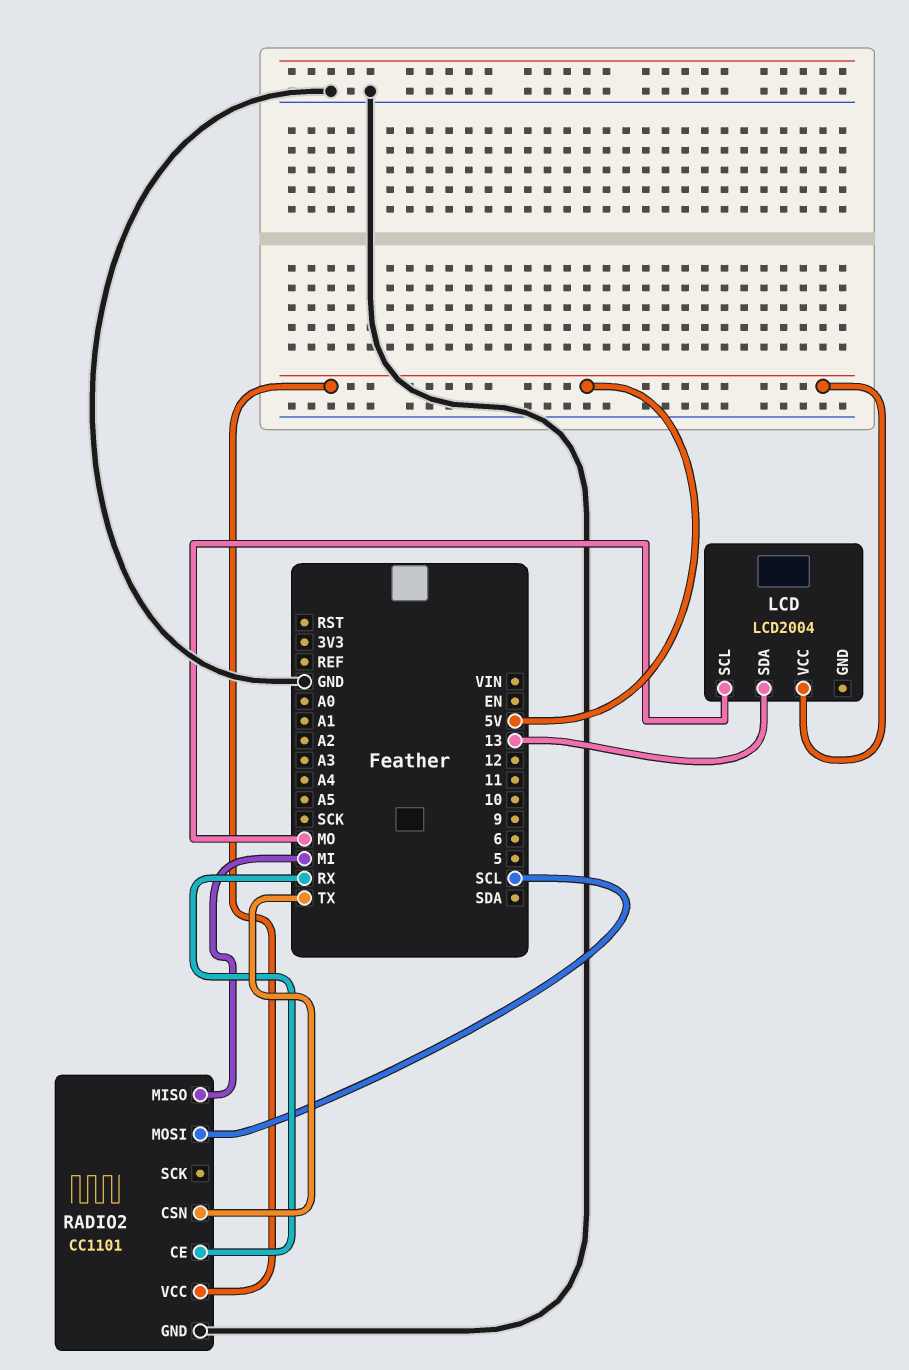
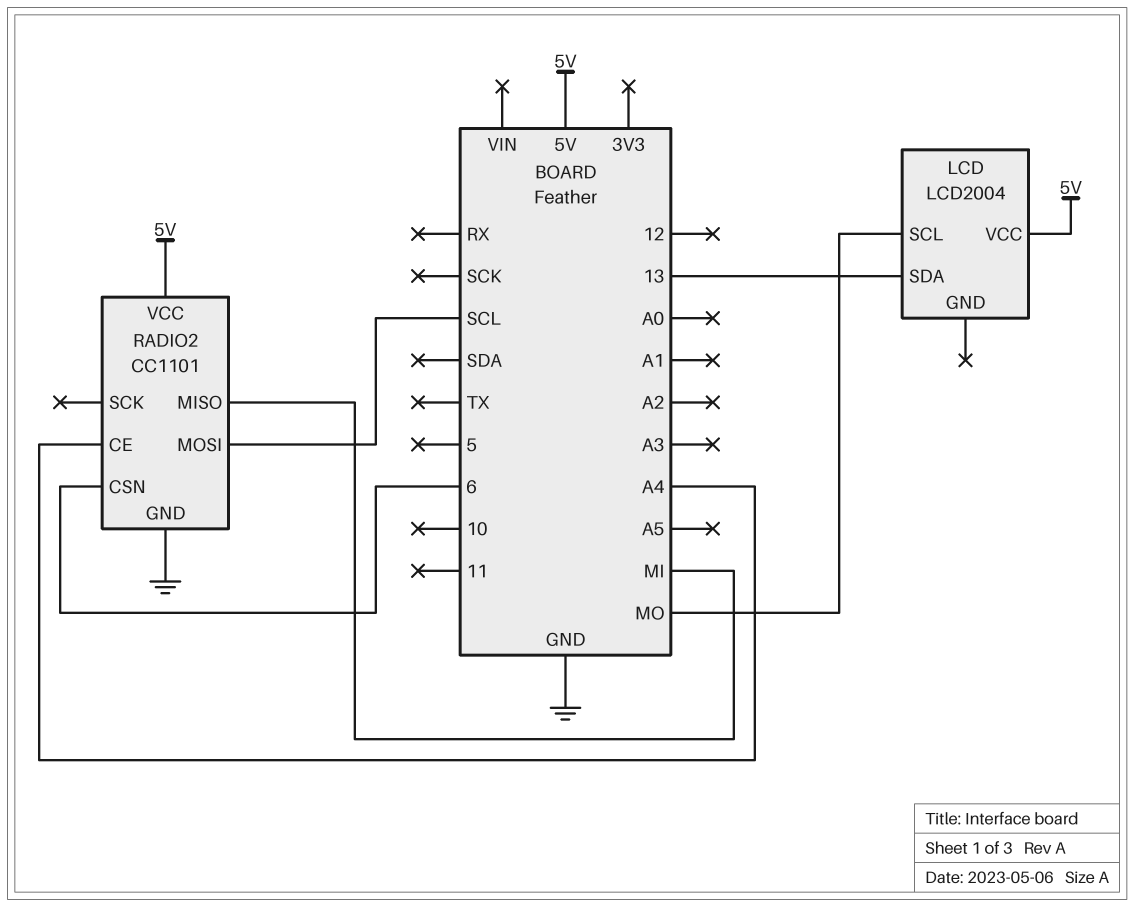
RADIO2 pin CE: RX -> A4
RADIO2 pin CSN: TX -> 6

